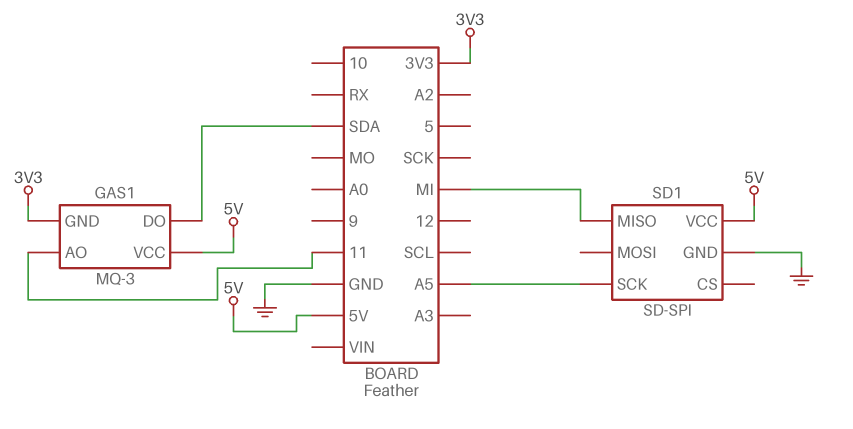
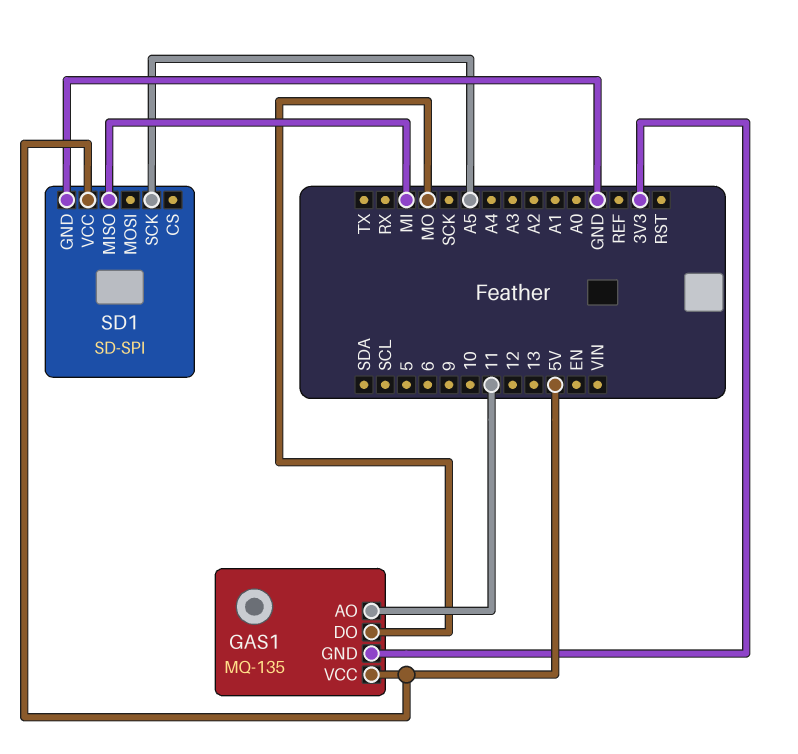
GAS1: MQ-3 -> MQ-135
GAS1 pin DO: SDA -> MO

